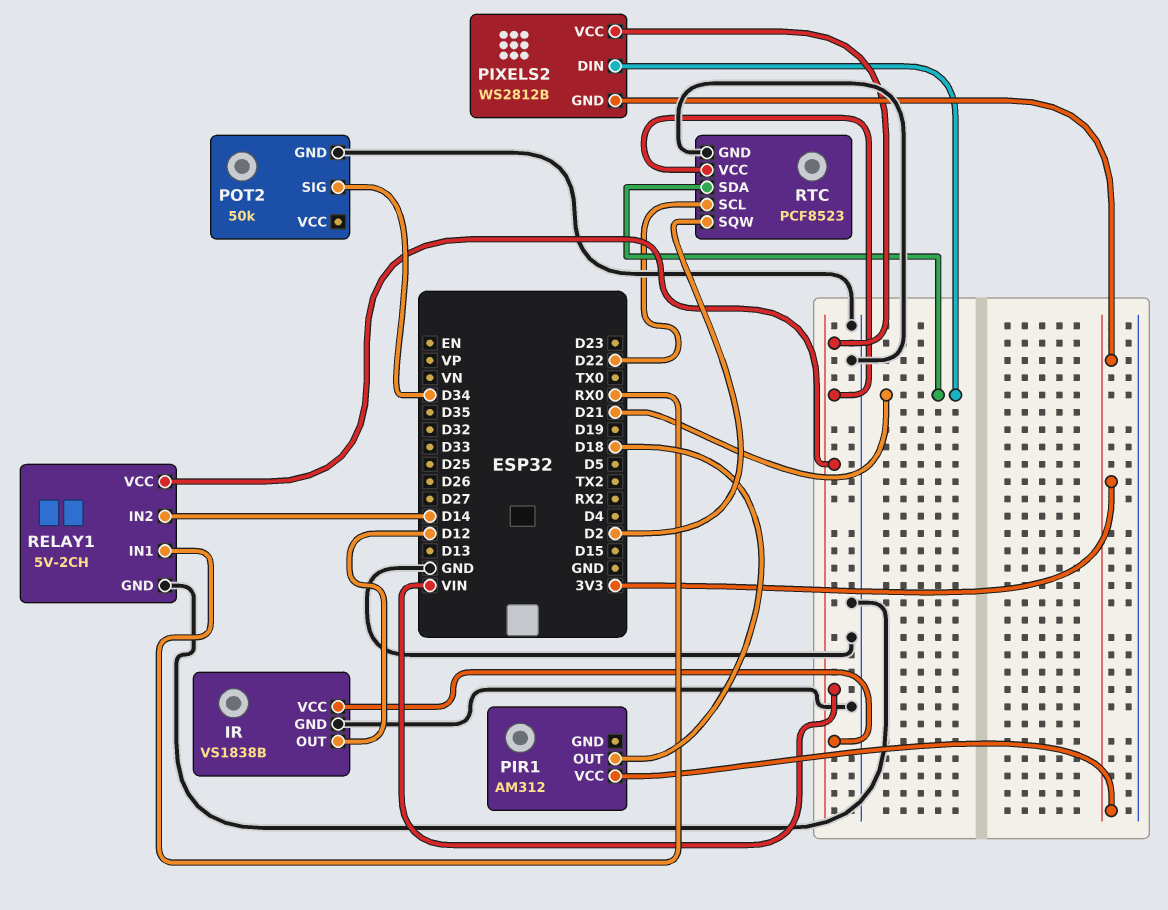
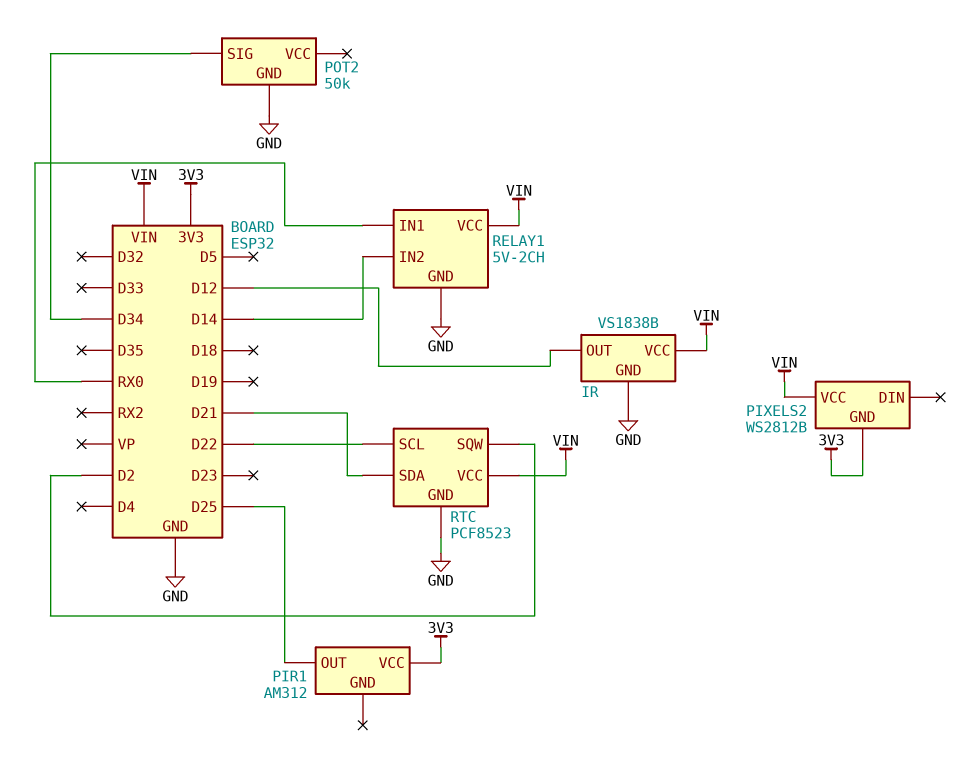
PIR1 pin OUT: D18 -> D25
PIXELS2 pin DIN: D21 -> none

